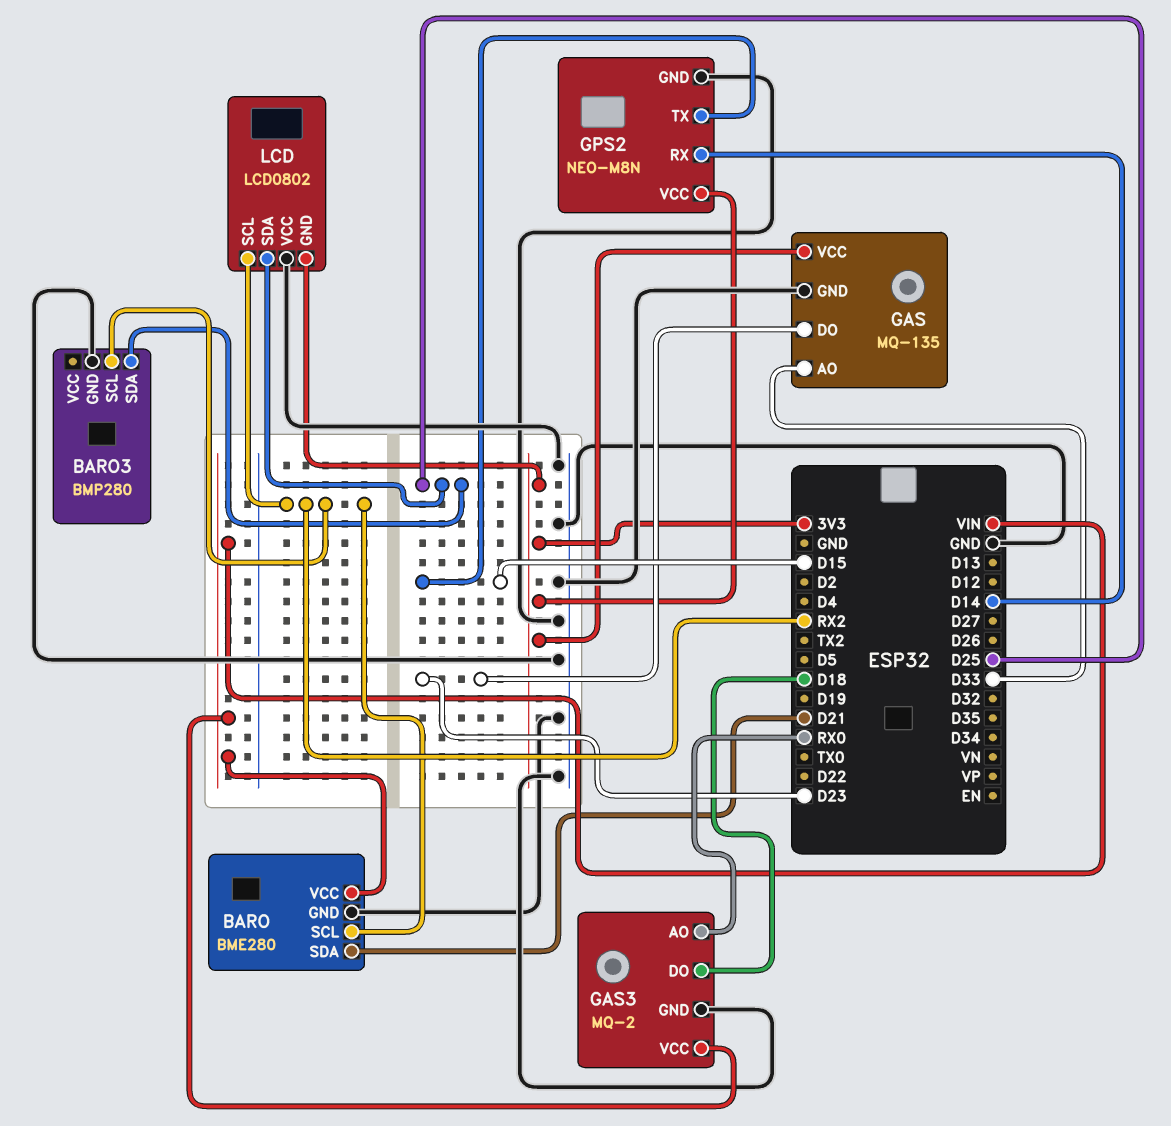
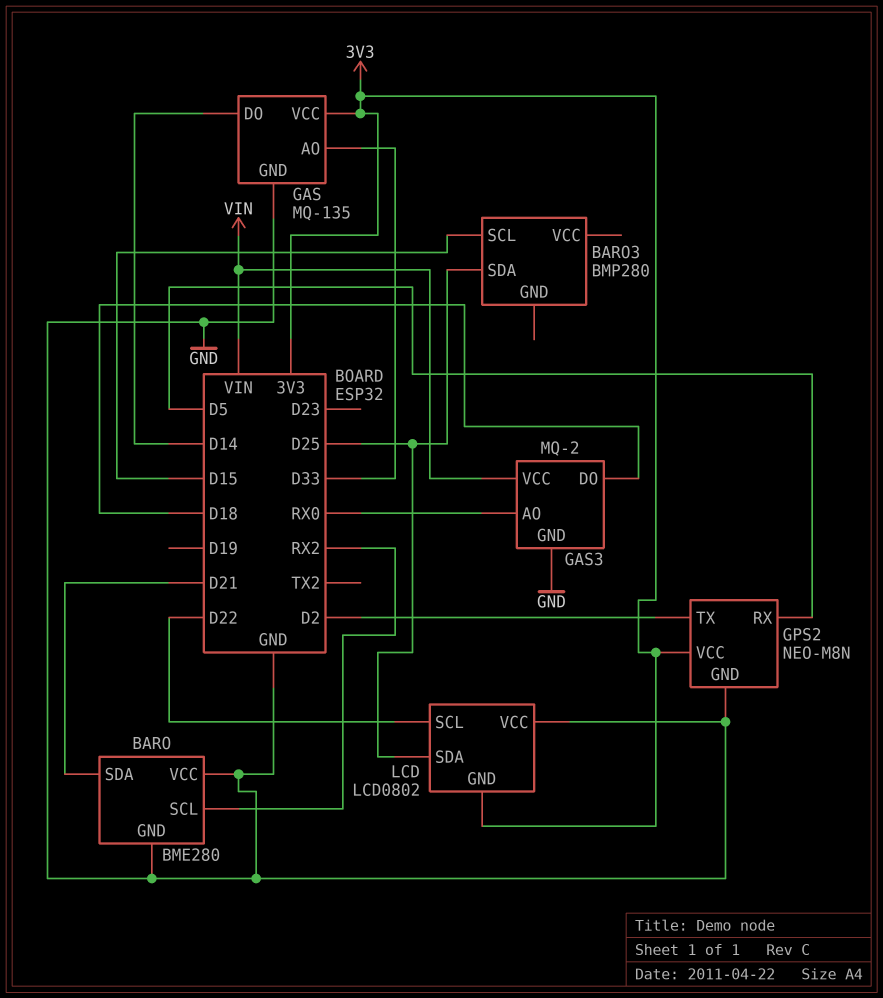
BARO pin VCC: VIN -> GND
BARO3 pin GND: GND -> none
BARO3 pin SCL: RX2 -> D15
GAS pin DO: D23 -> D14
GPS2 pin RX: D14 -> D5
GPS2 pin TX: D15 -> D2
LCD pin SCL: RX2 -> D22

